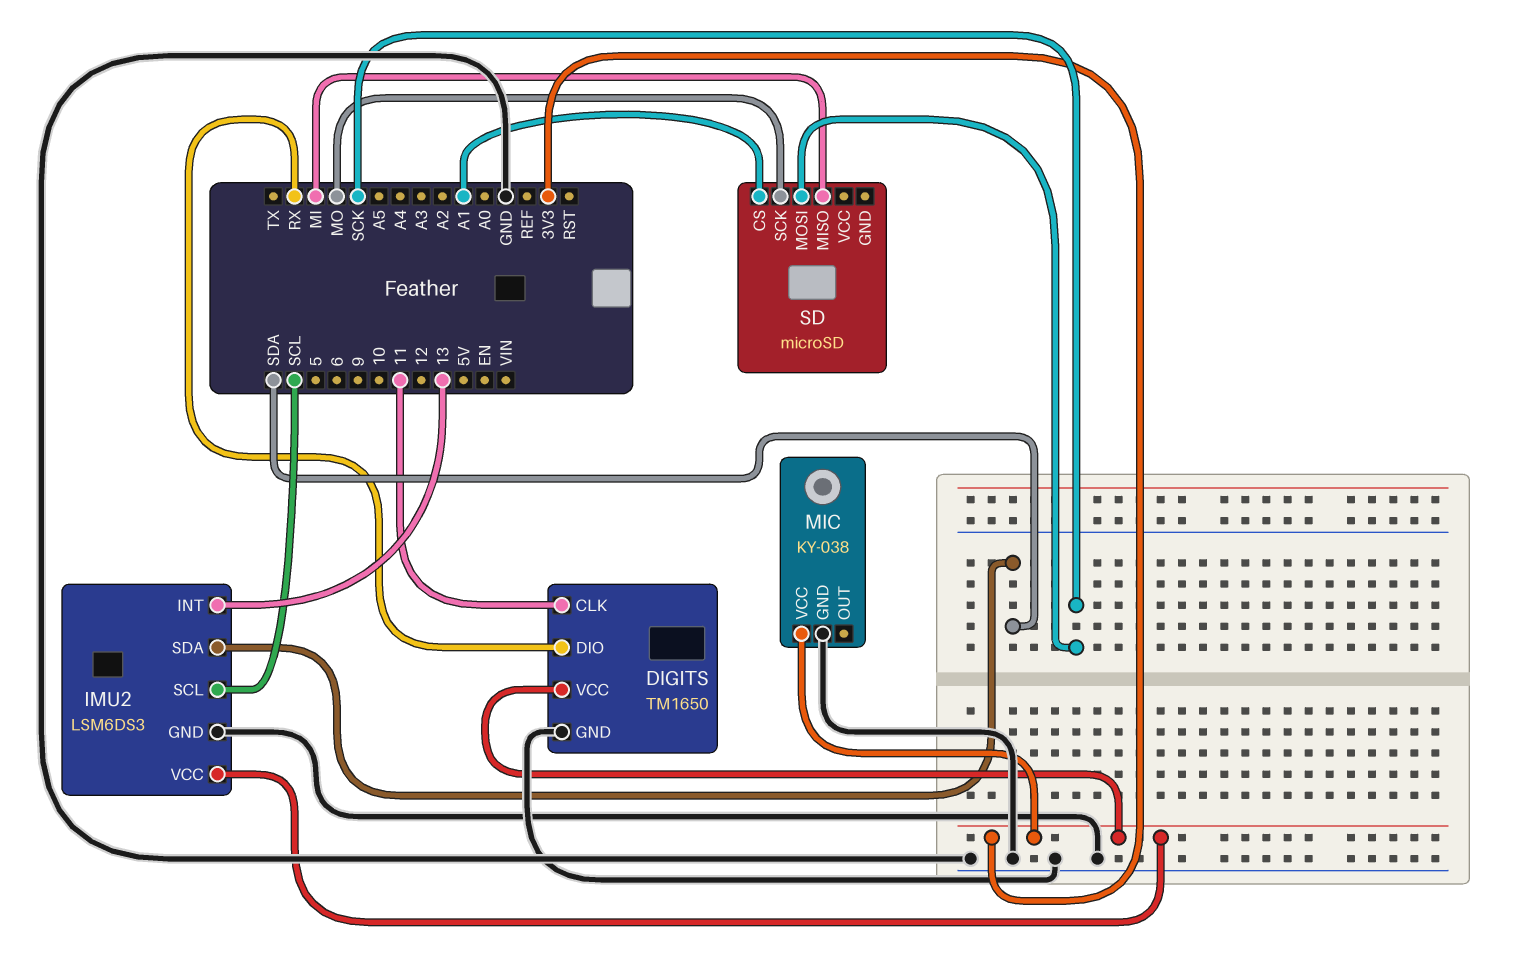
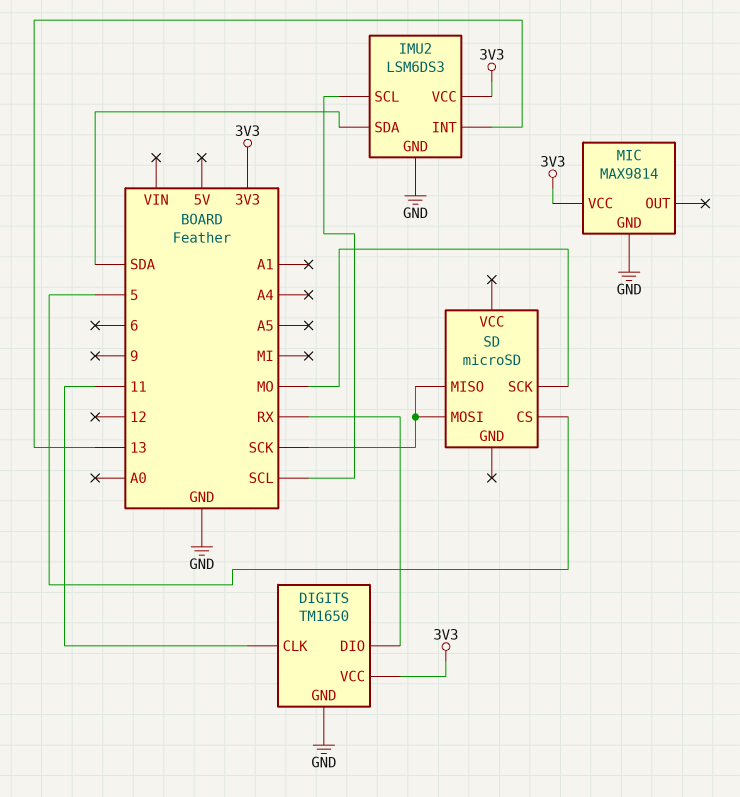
MIC: KY-038 -> MAX9814
SD pin CS: A1 -> 5
SD pin MISO: MI -> SCK

